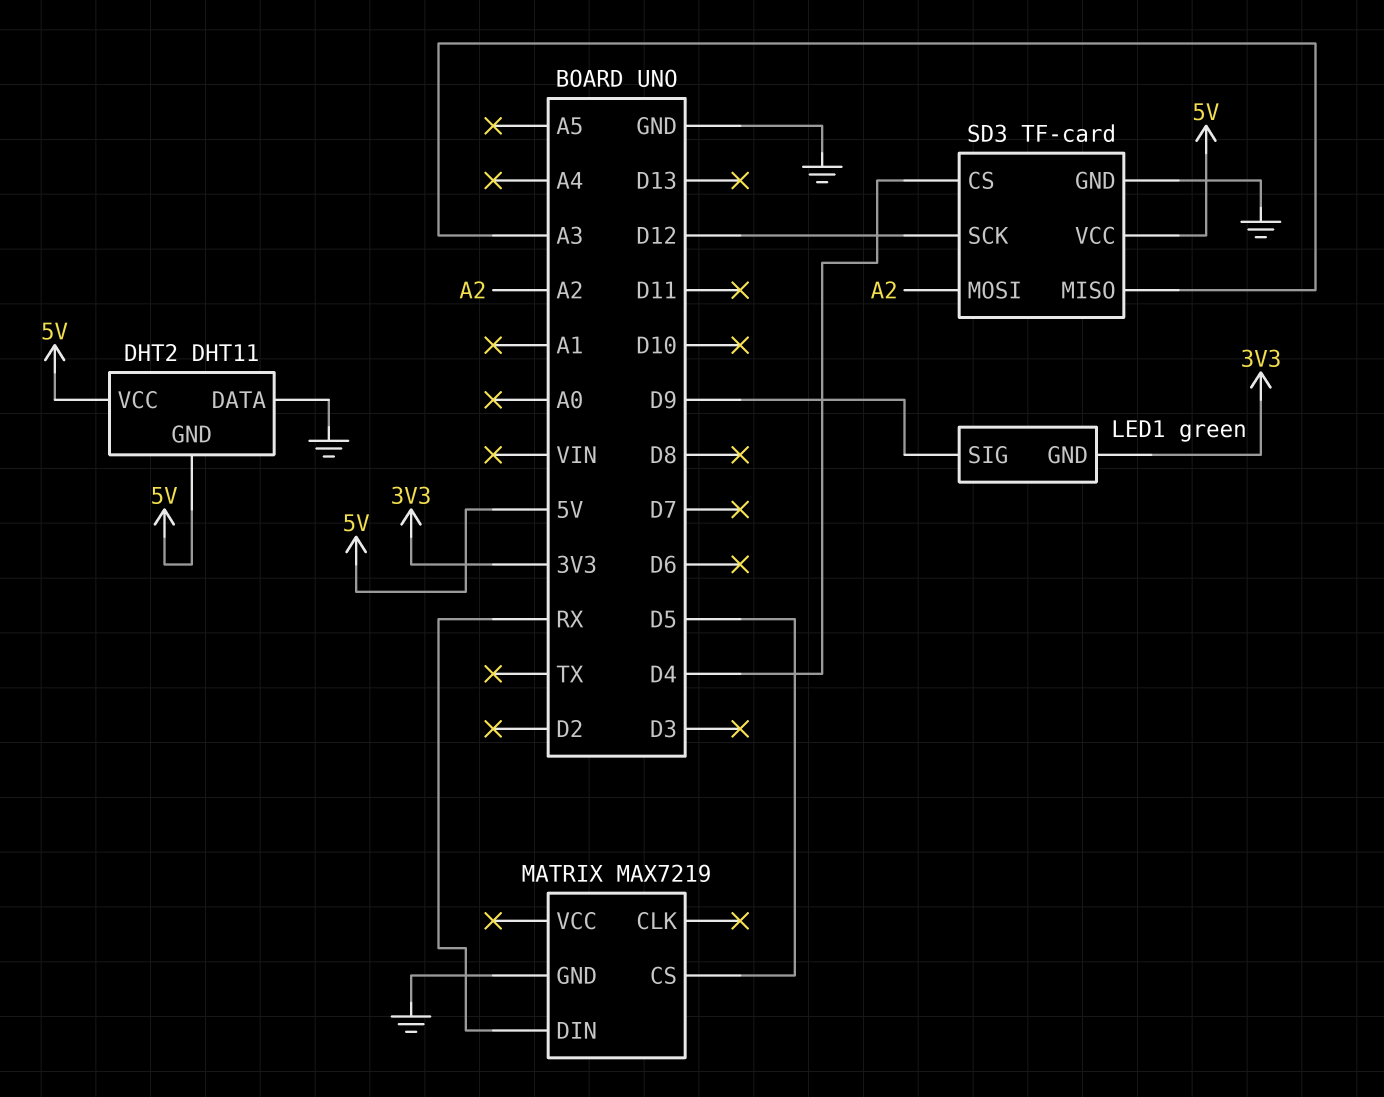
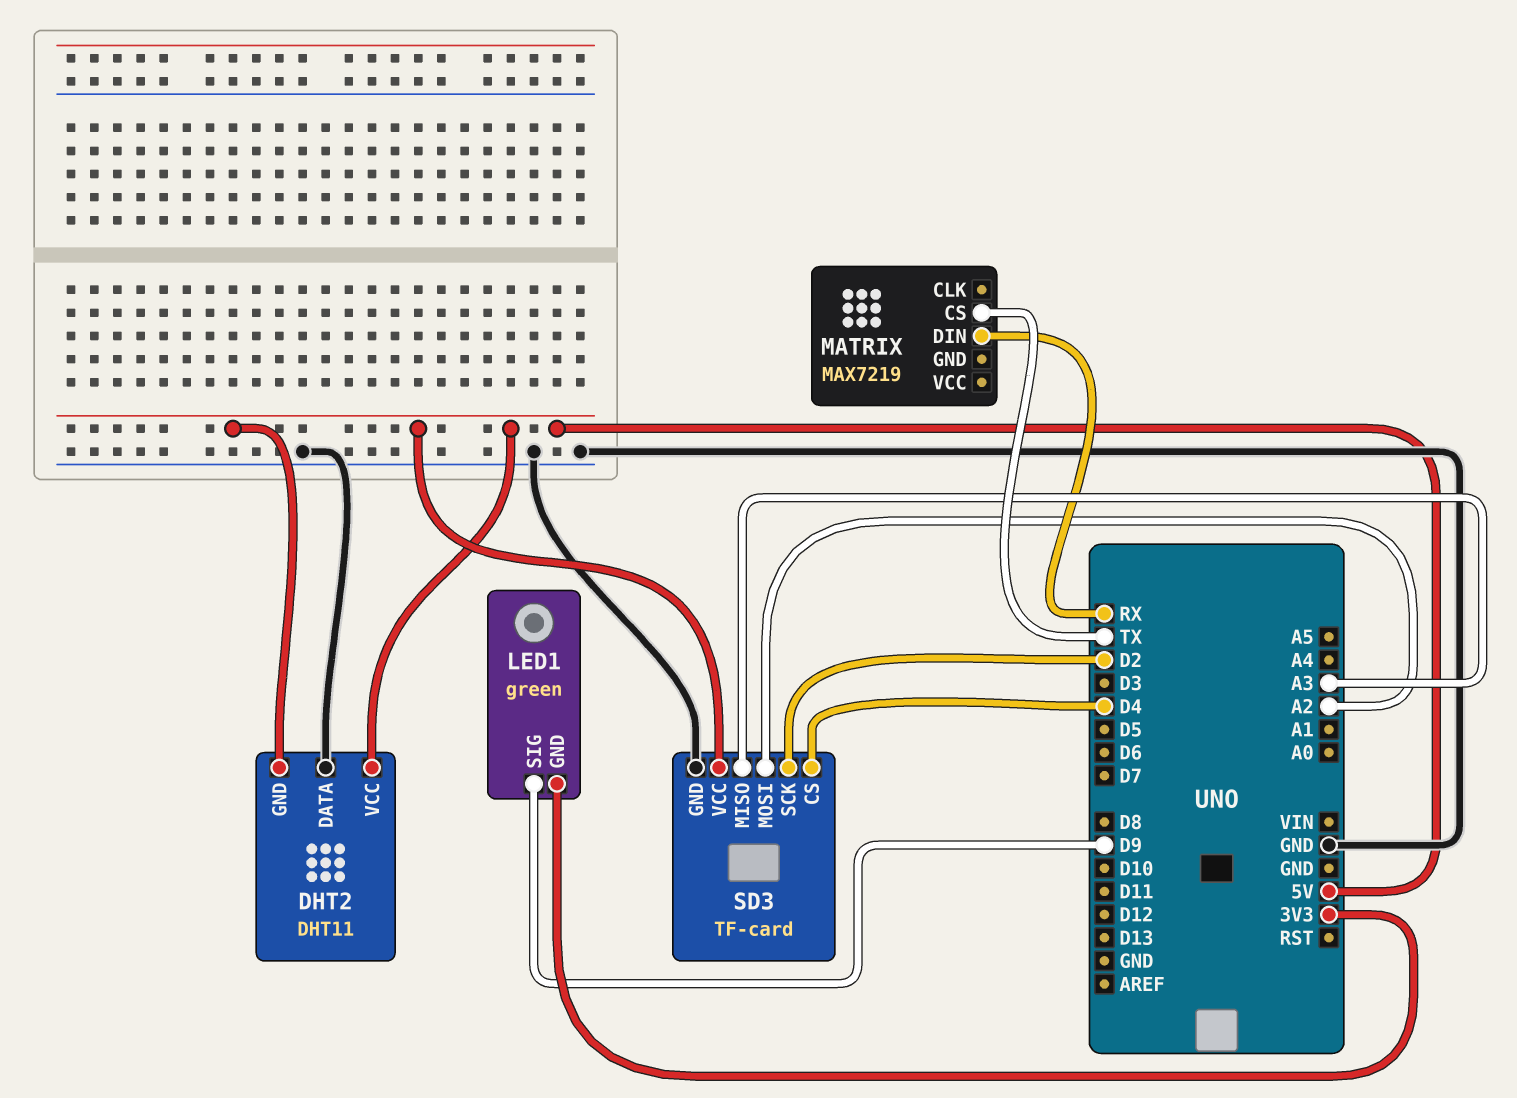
MATRIX pin CS: D5 -> TX
MATRIX pin GND: GND -> none
SD3 pin SCK: D12 -> D2

